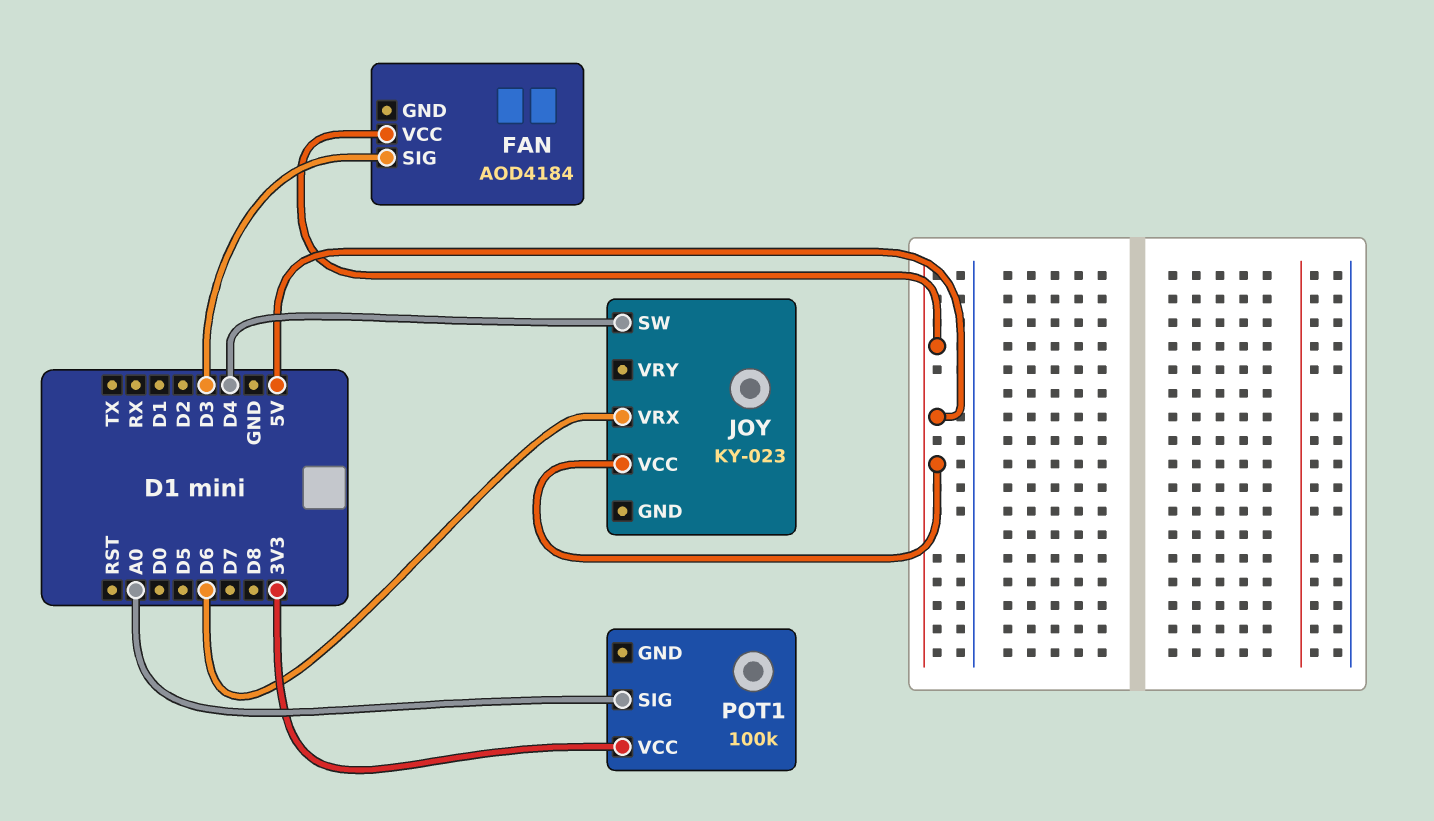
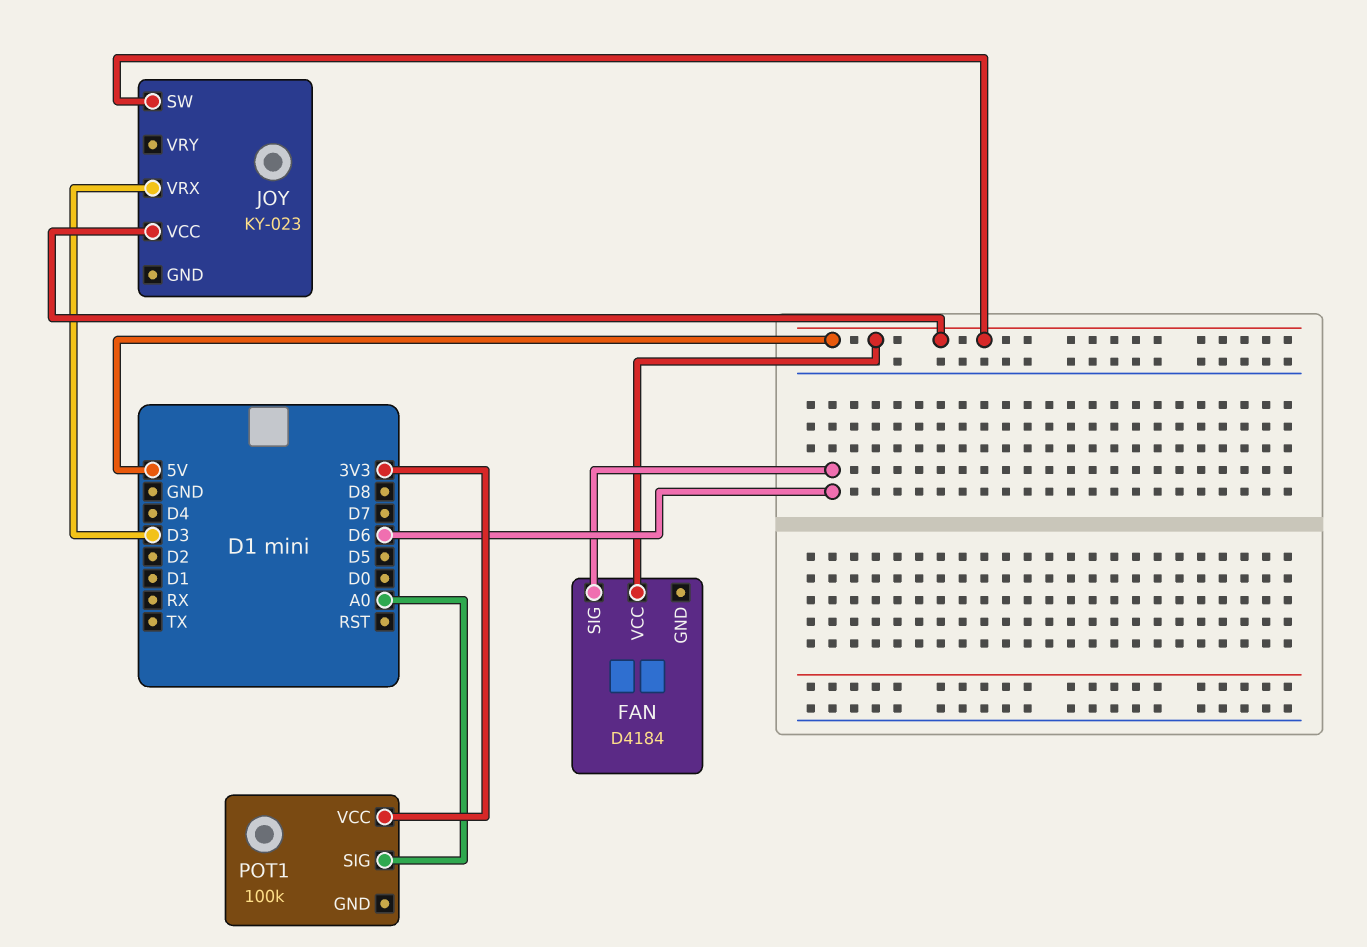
FAN: AOD4184 -> D4184
FAN pin SIG: D3 -> D6
JOY pin SW: D4 -> 5V
JOY pin VRX: D6 -> D3

